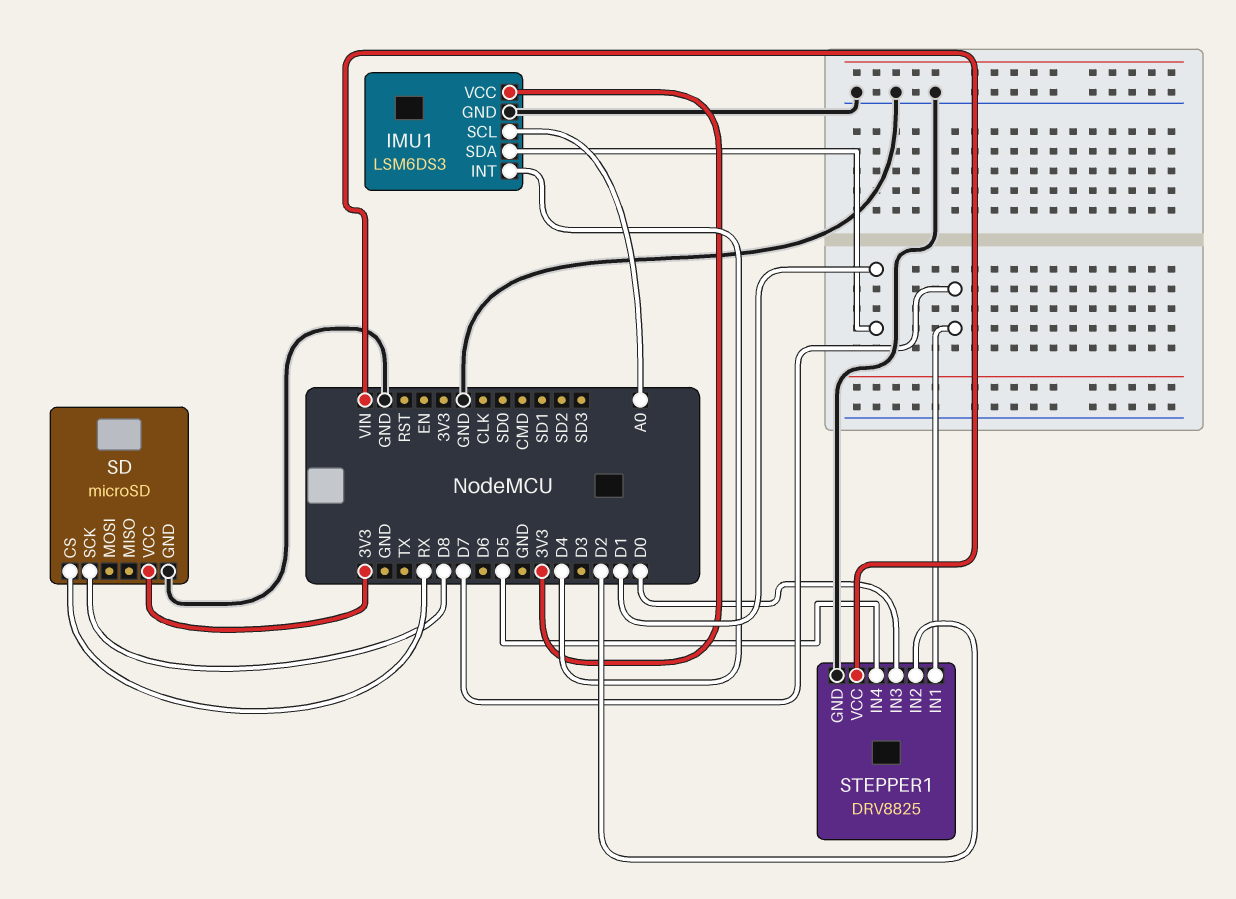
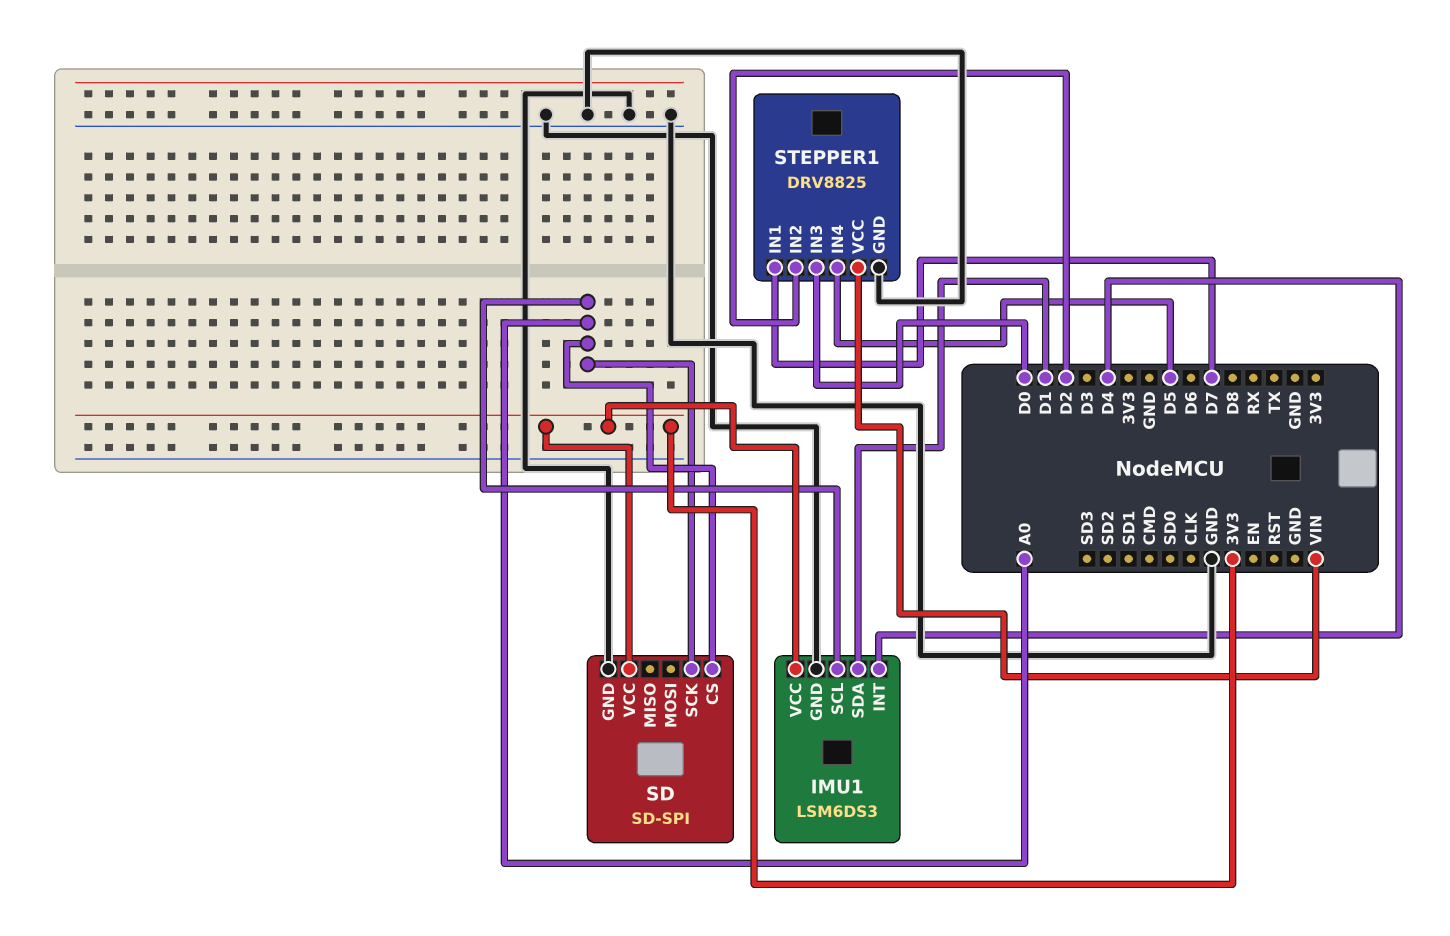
SD: microSD -> SD-SPI
SD pin CS: RX -> A0
SD pin SCK: D8 -> A0

